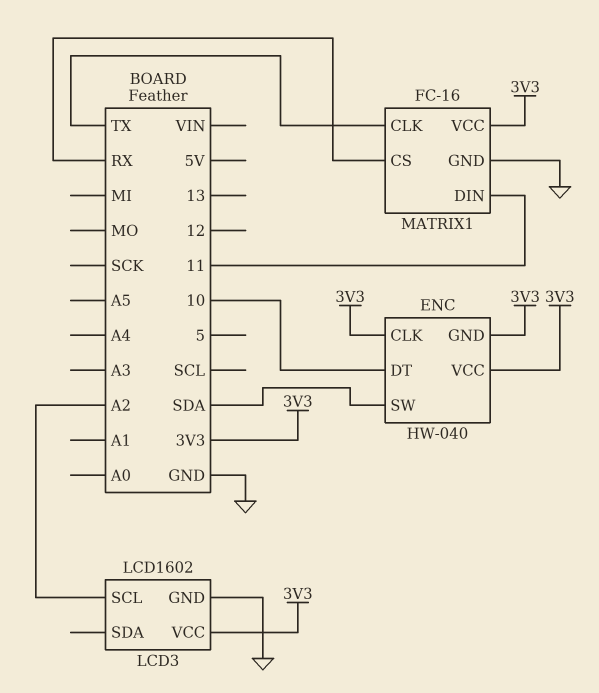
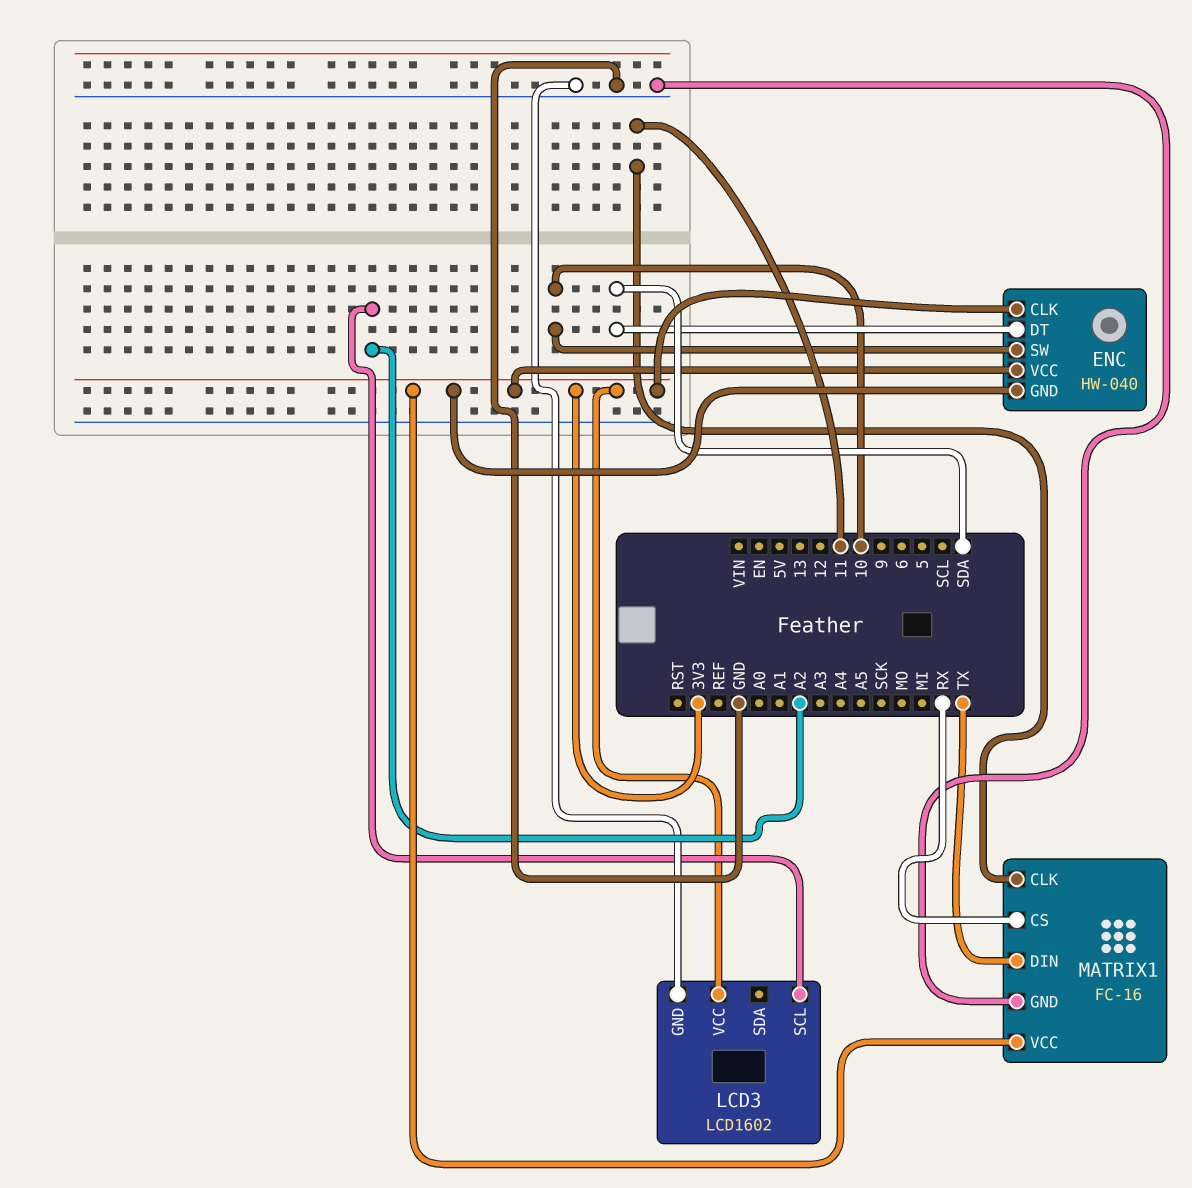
ENC pin DT: 10 -> SDA
ENC pin SW: SDA -> 10
MATRIX1 pin CLK: TX -> 11
MATRIX1 pin DIN: 11 -> TX

